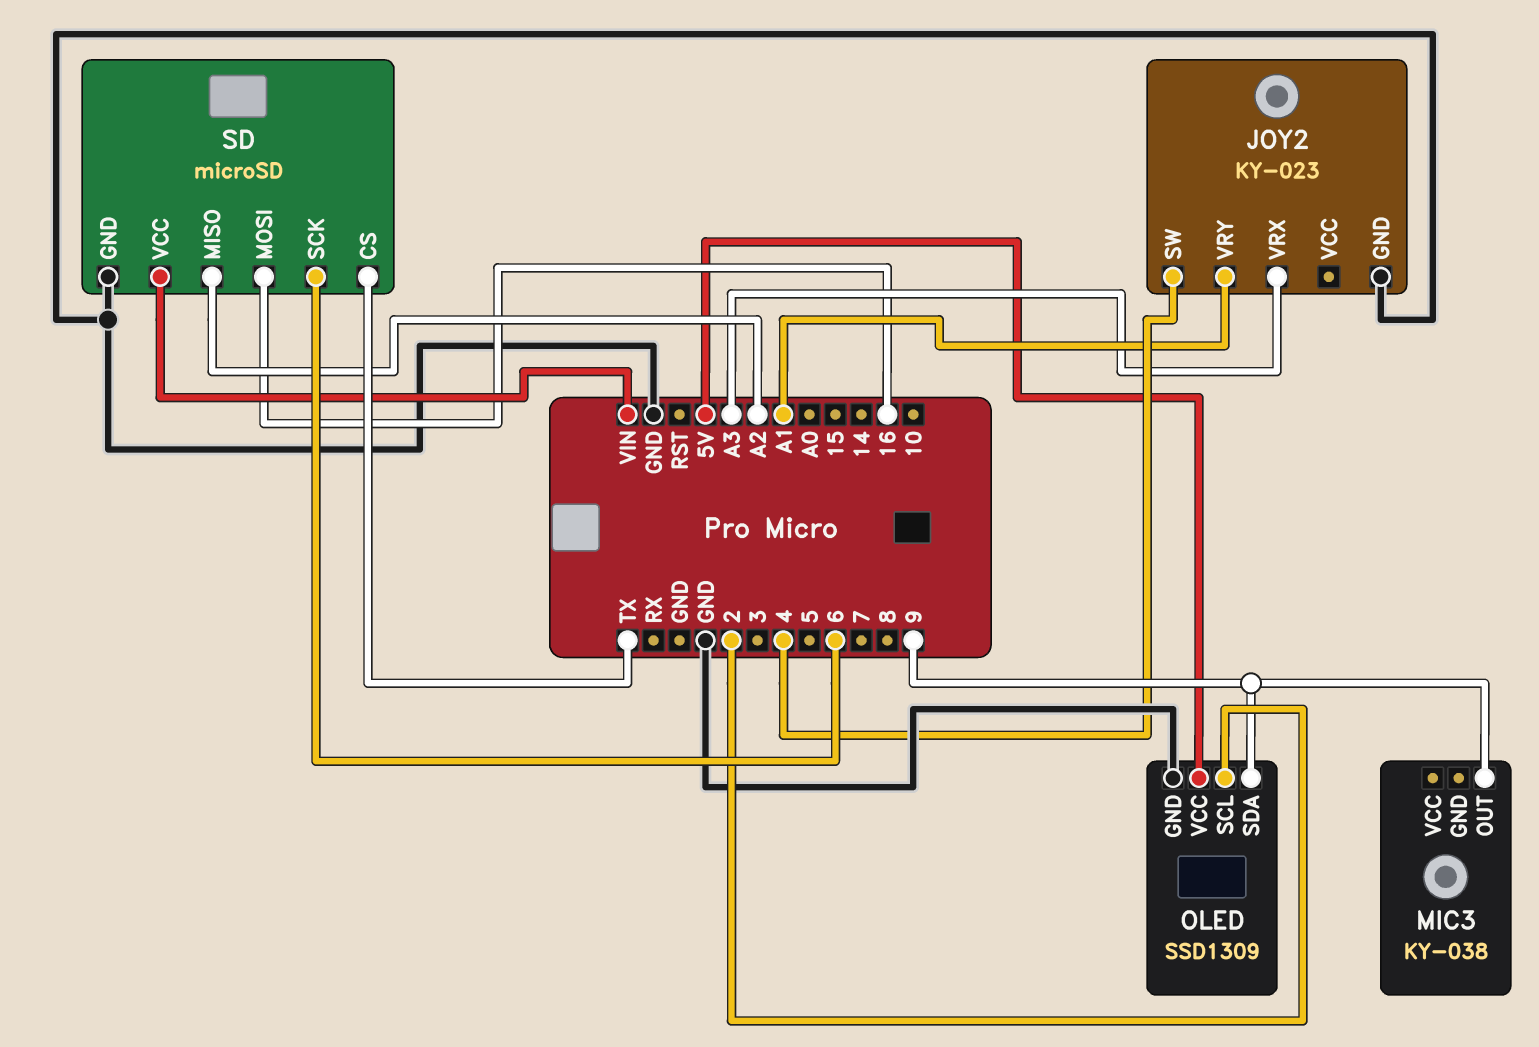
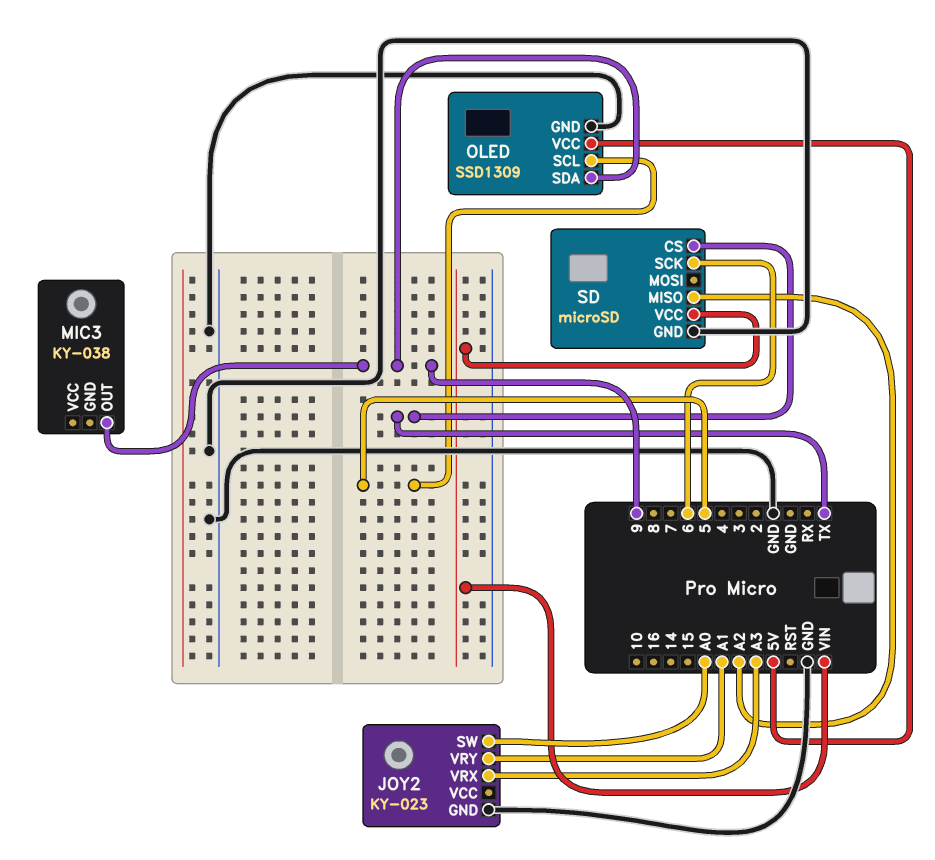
JOY2 pin SW: 4 -> A0
OLED pin SCL: 2 -> 5
SD pin MOSI: 16 -> none

